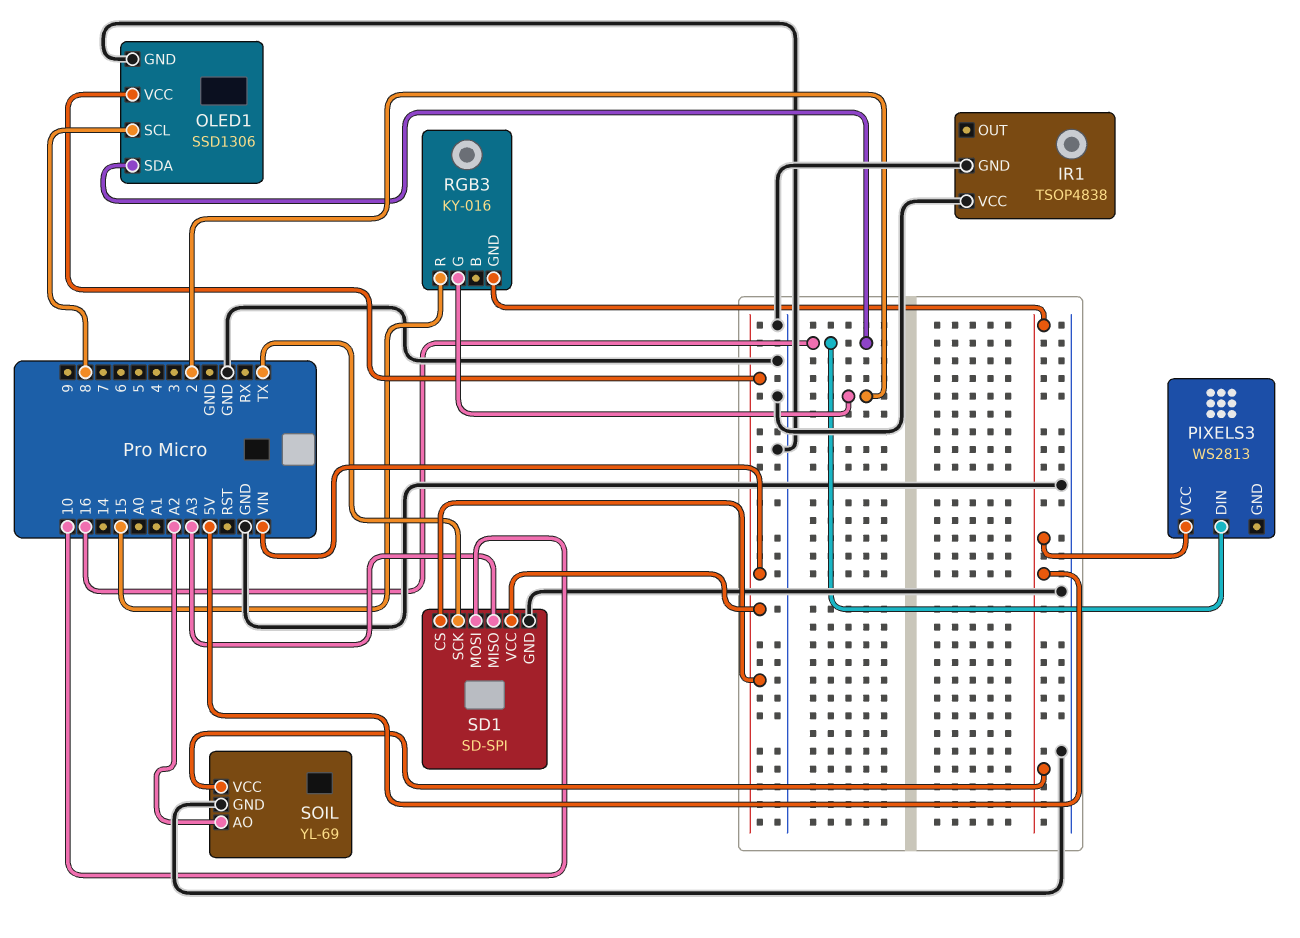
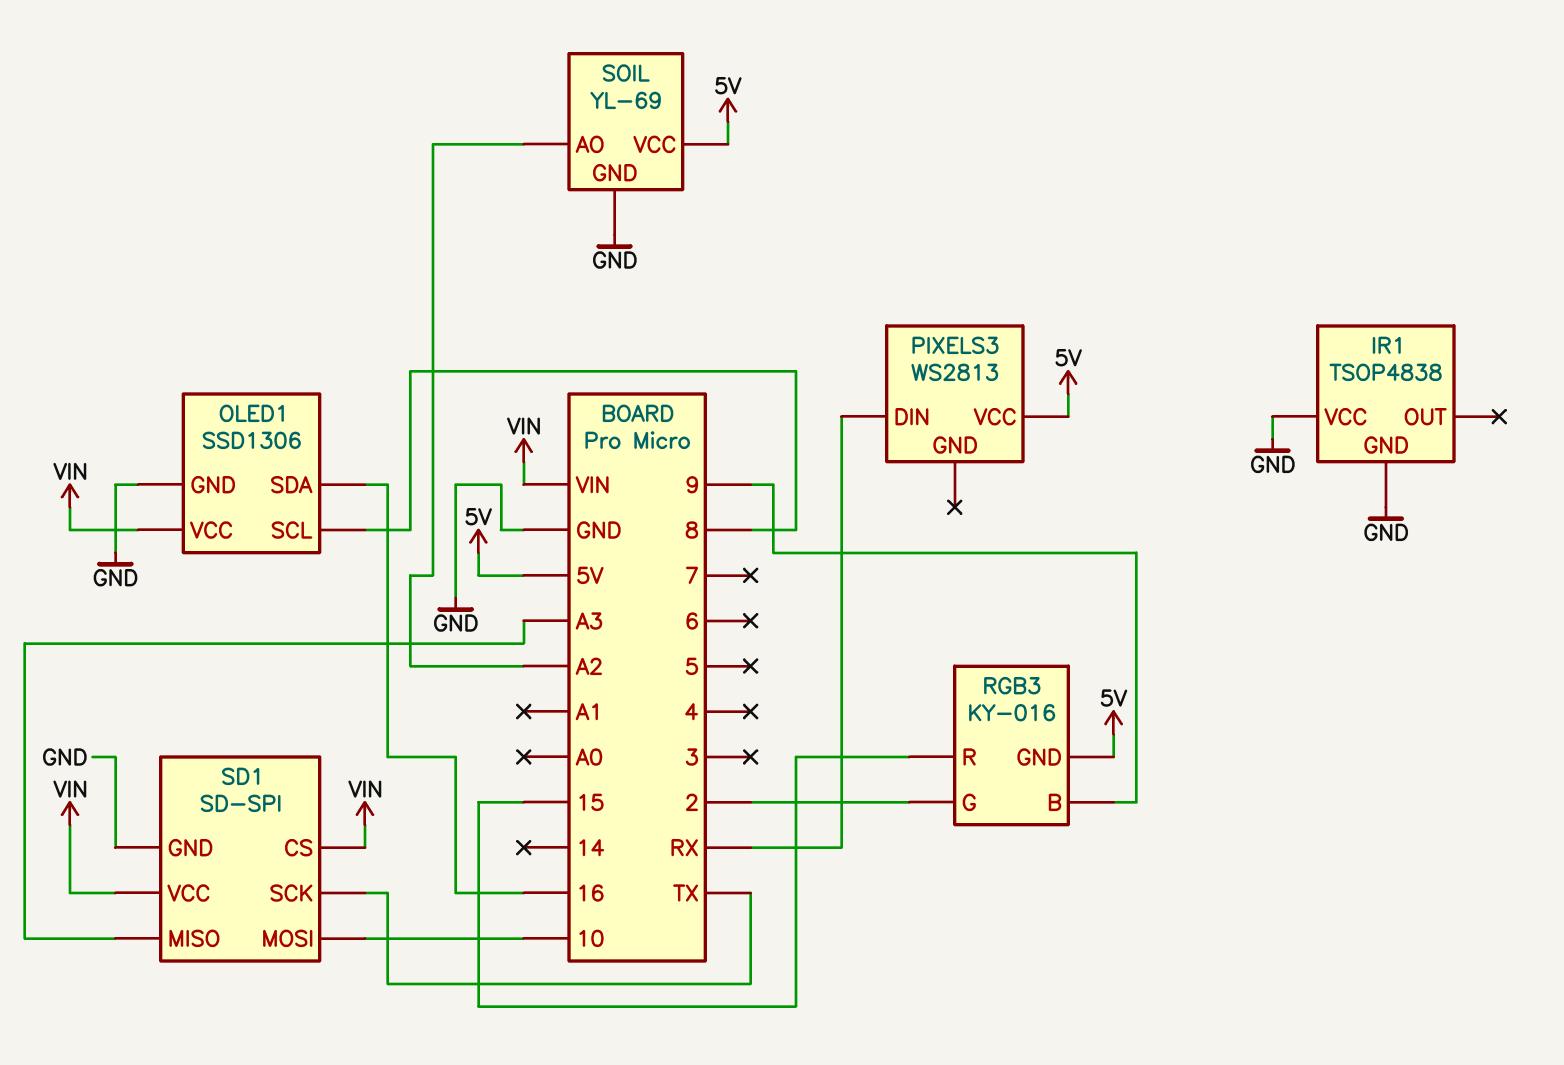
PIXELS3 pin DIN: 16 -> RX
RGB3 pin B: none -> 9

